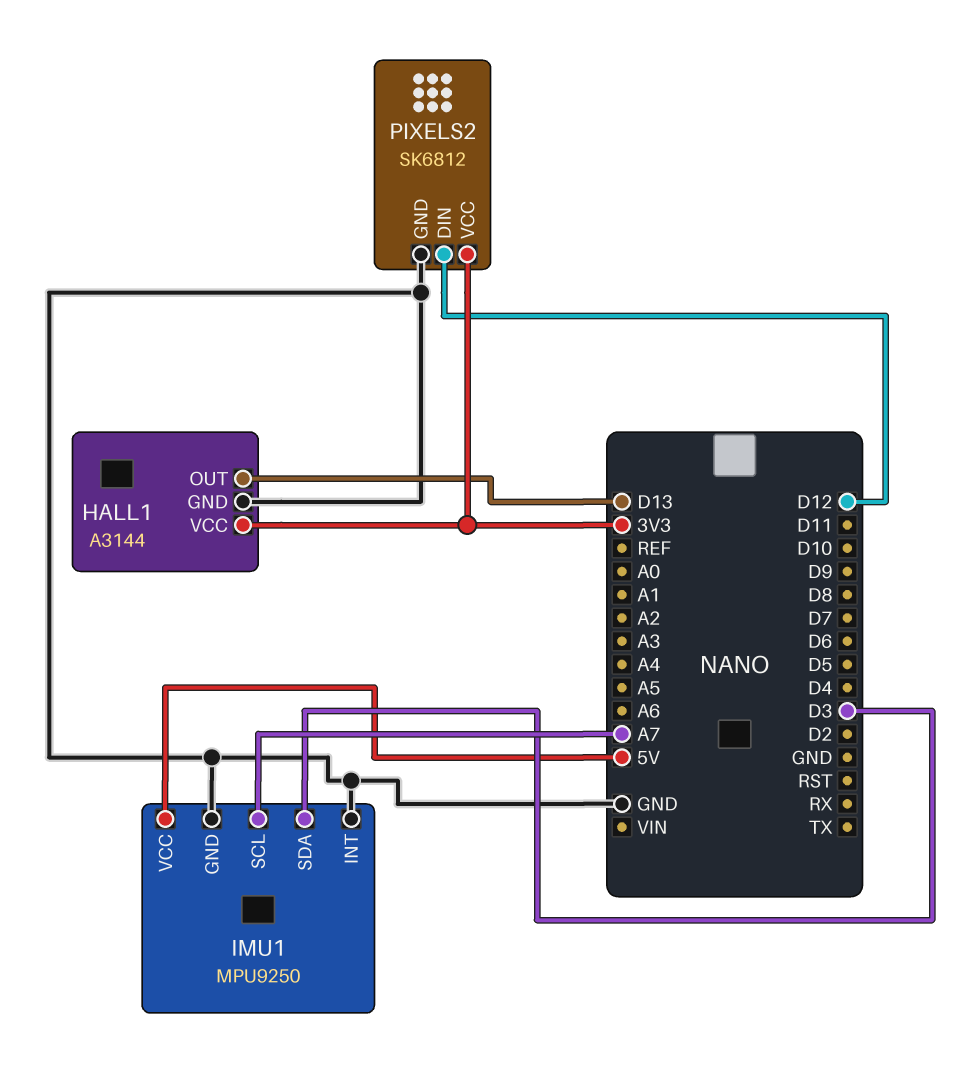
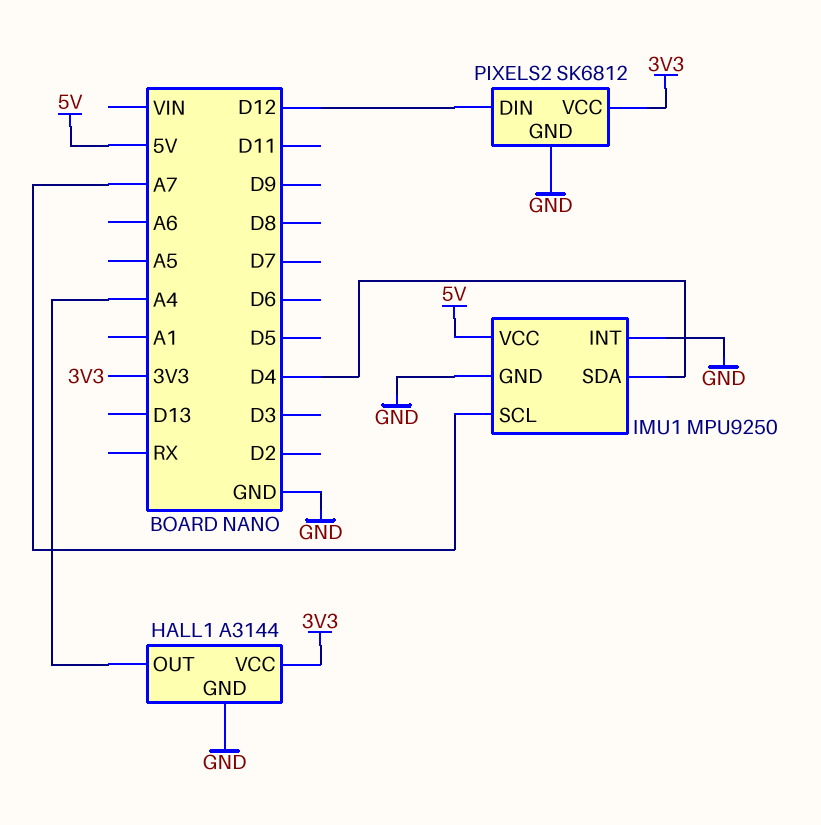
HALL1 pin OUT: D13 -> A4
IMU1 pin SDA: D3 -> D4

